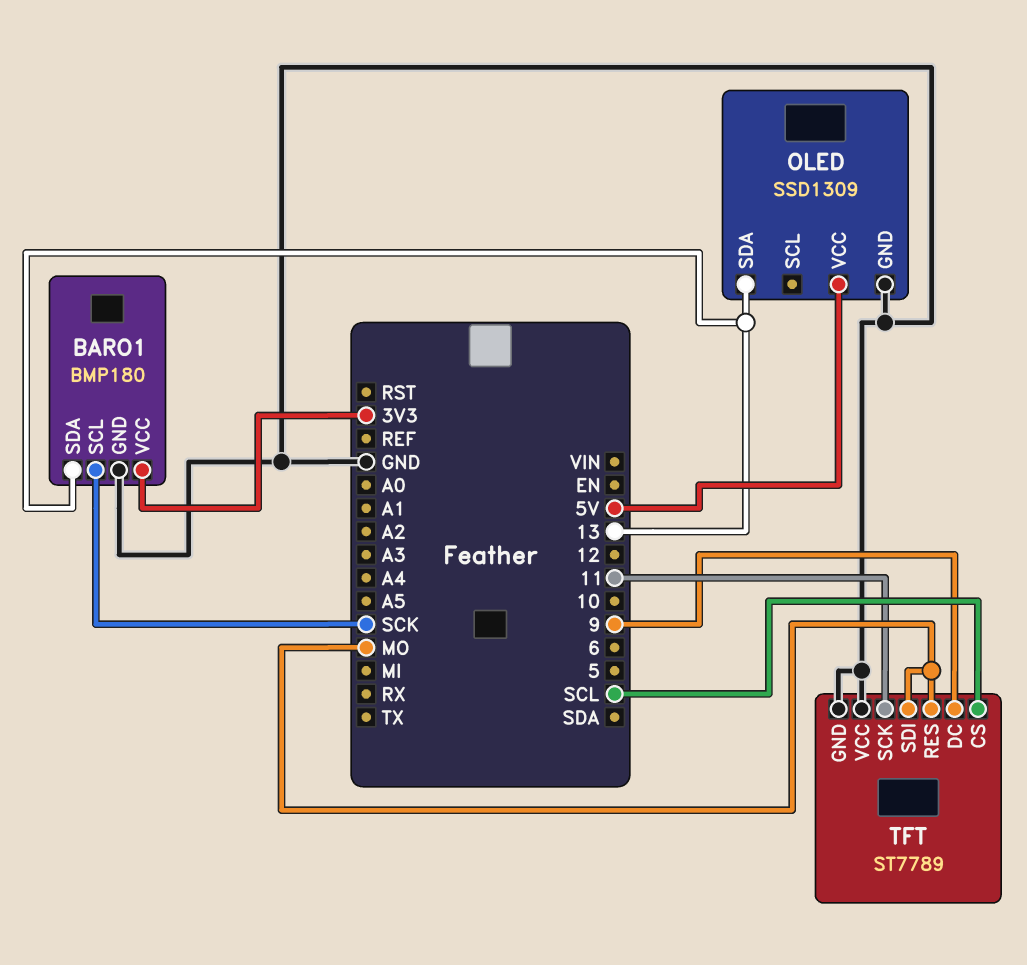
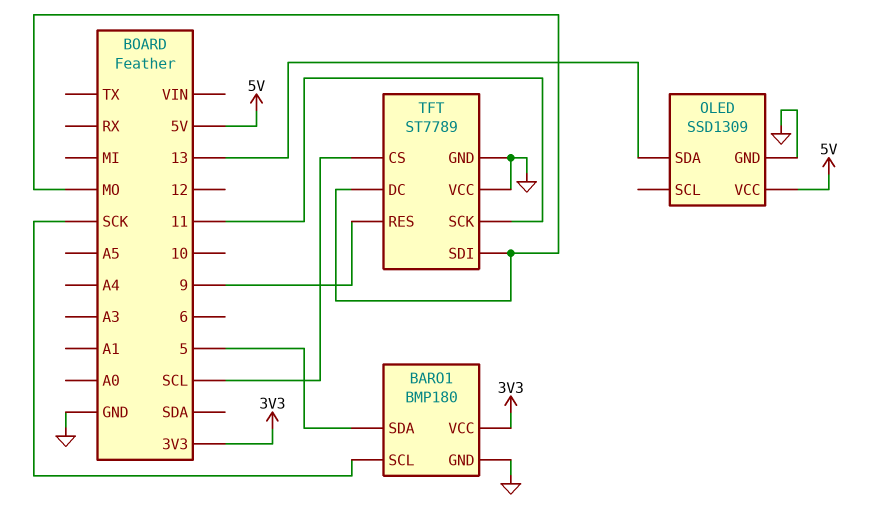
BARO1 pin SDA: 13 -> 5
TFT pin DC: 9 -> MO
TFT pin RES: MO -> 9

